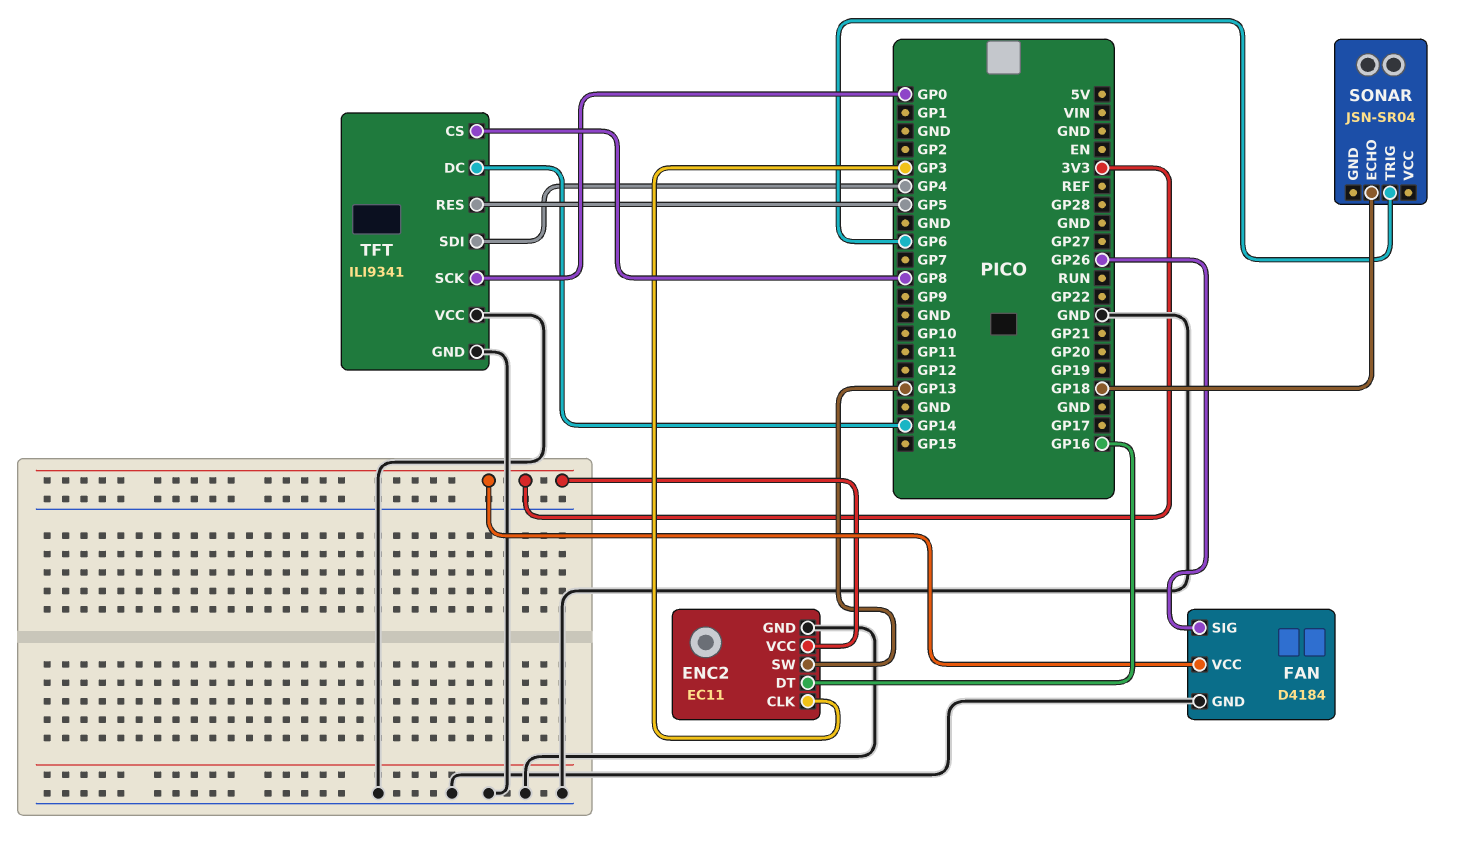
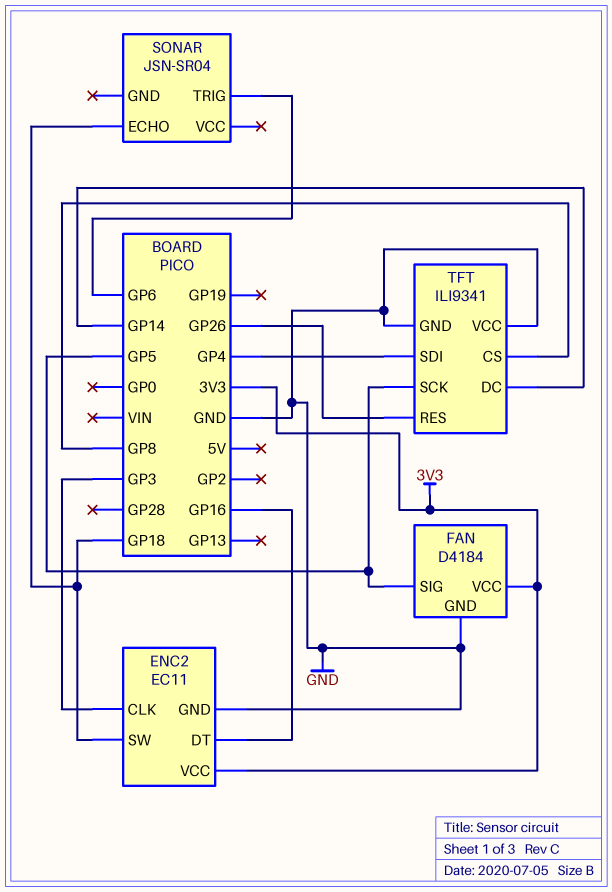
ENC2 pin SW: GP13 -> GP18
FAN pin SIG: GP26 -> GP5
TFT pin RES: GP5 -> GP26
TFT pin SCK: GP0 -> GP5

